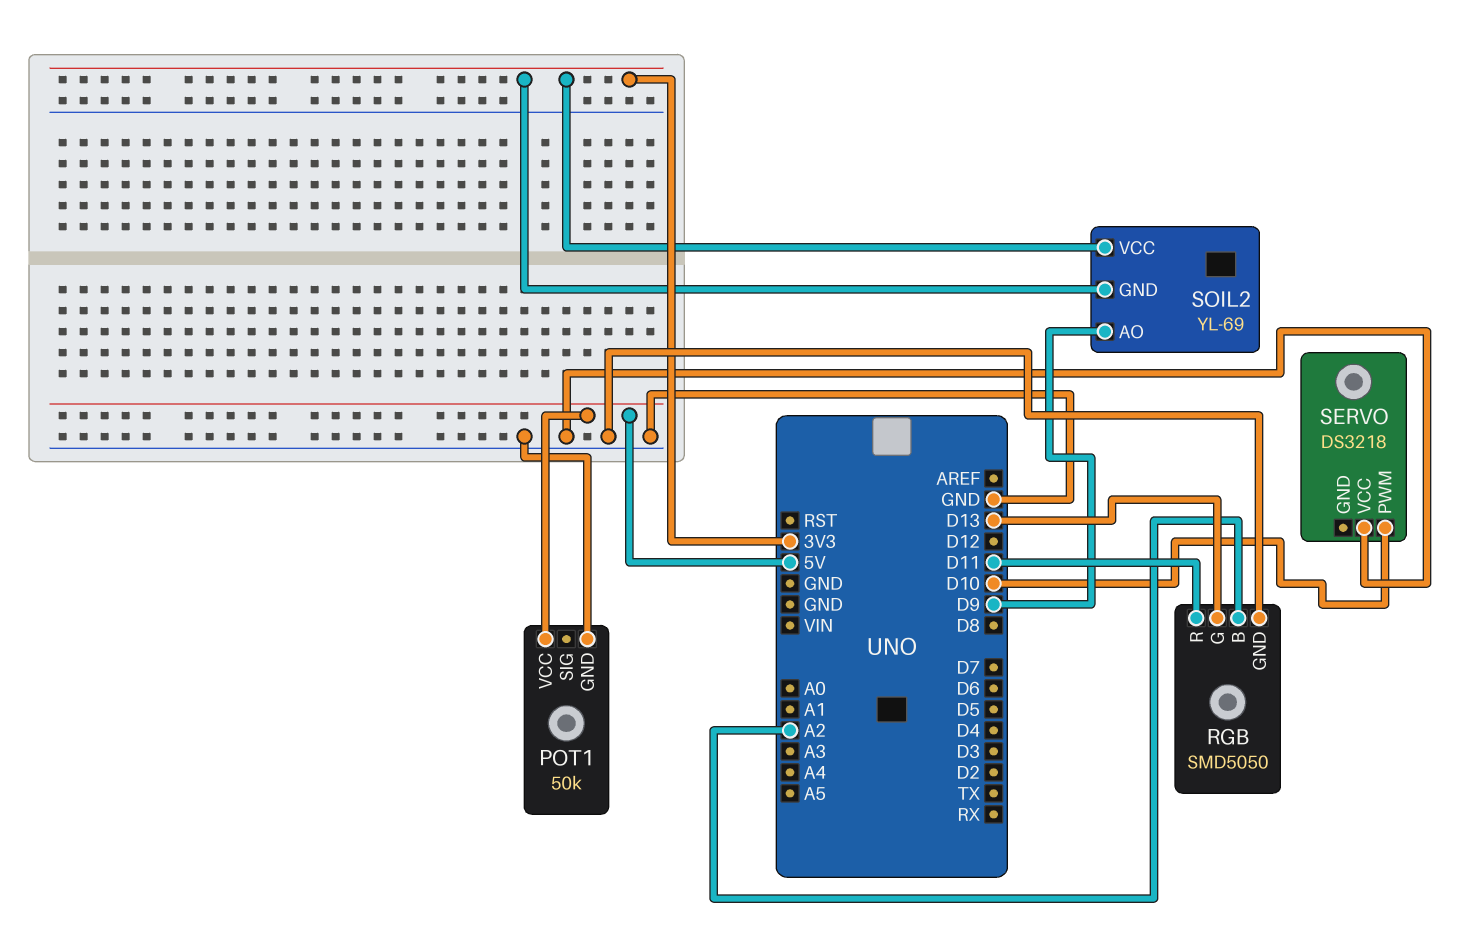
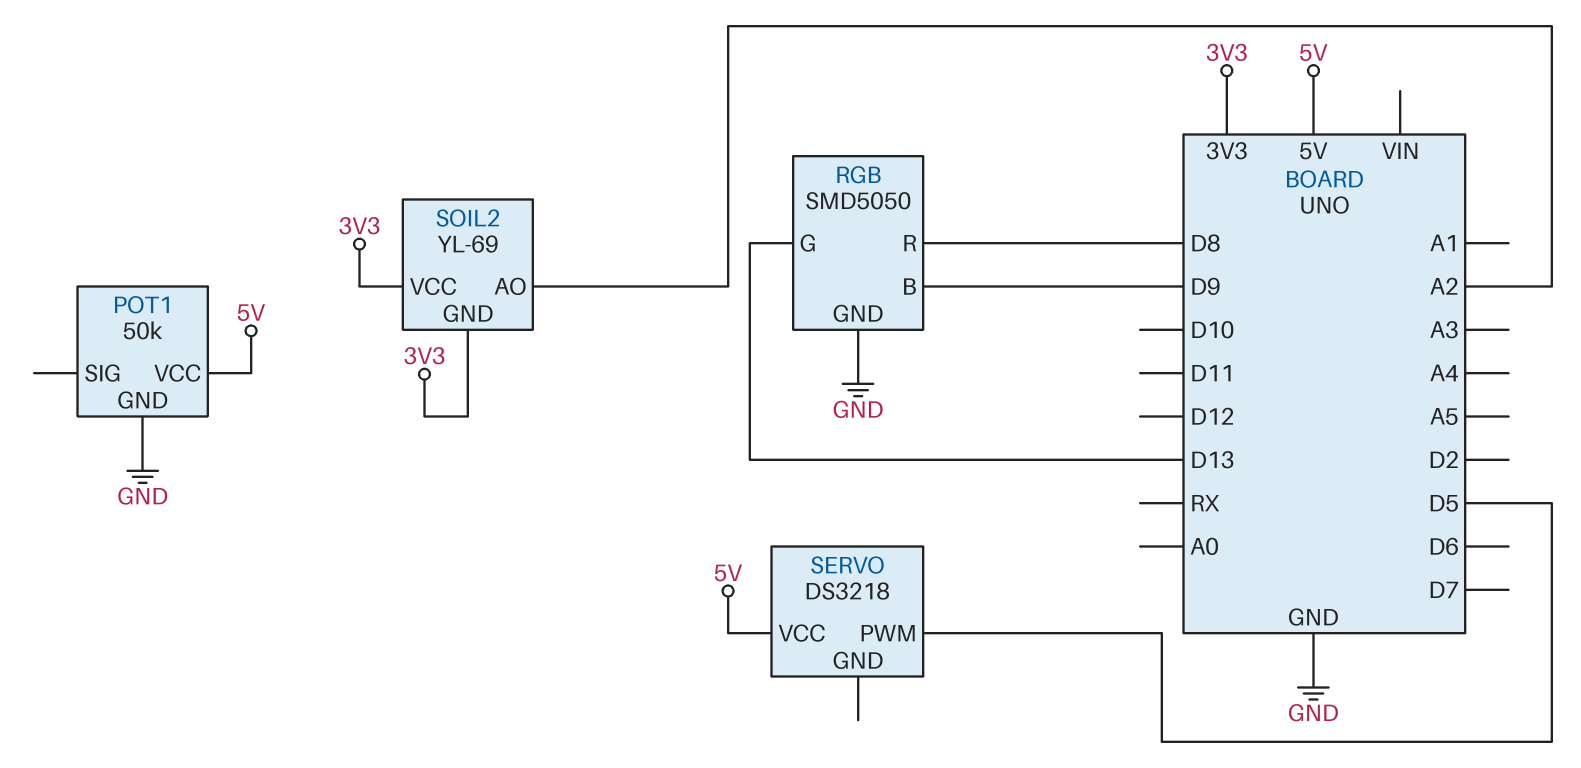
RGB pin B: A2 -> D9
RGB pin R: D11 -> D8
SERVO pin PWM: D10 -> D5
SERVO pin VCC: GND -> 5V
SOIL2 pin AO: D9 -> A2

